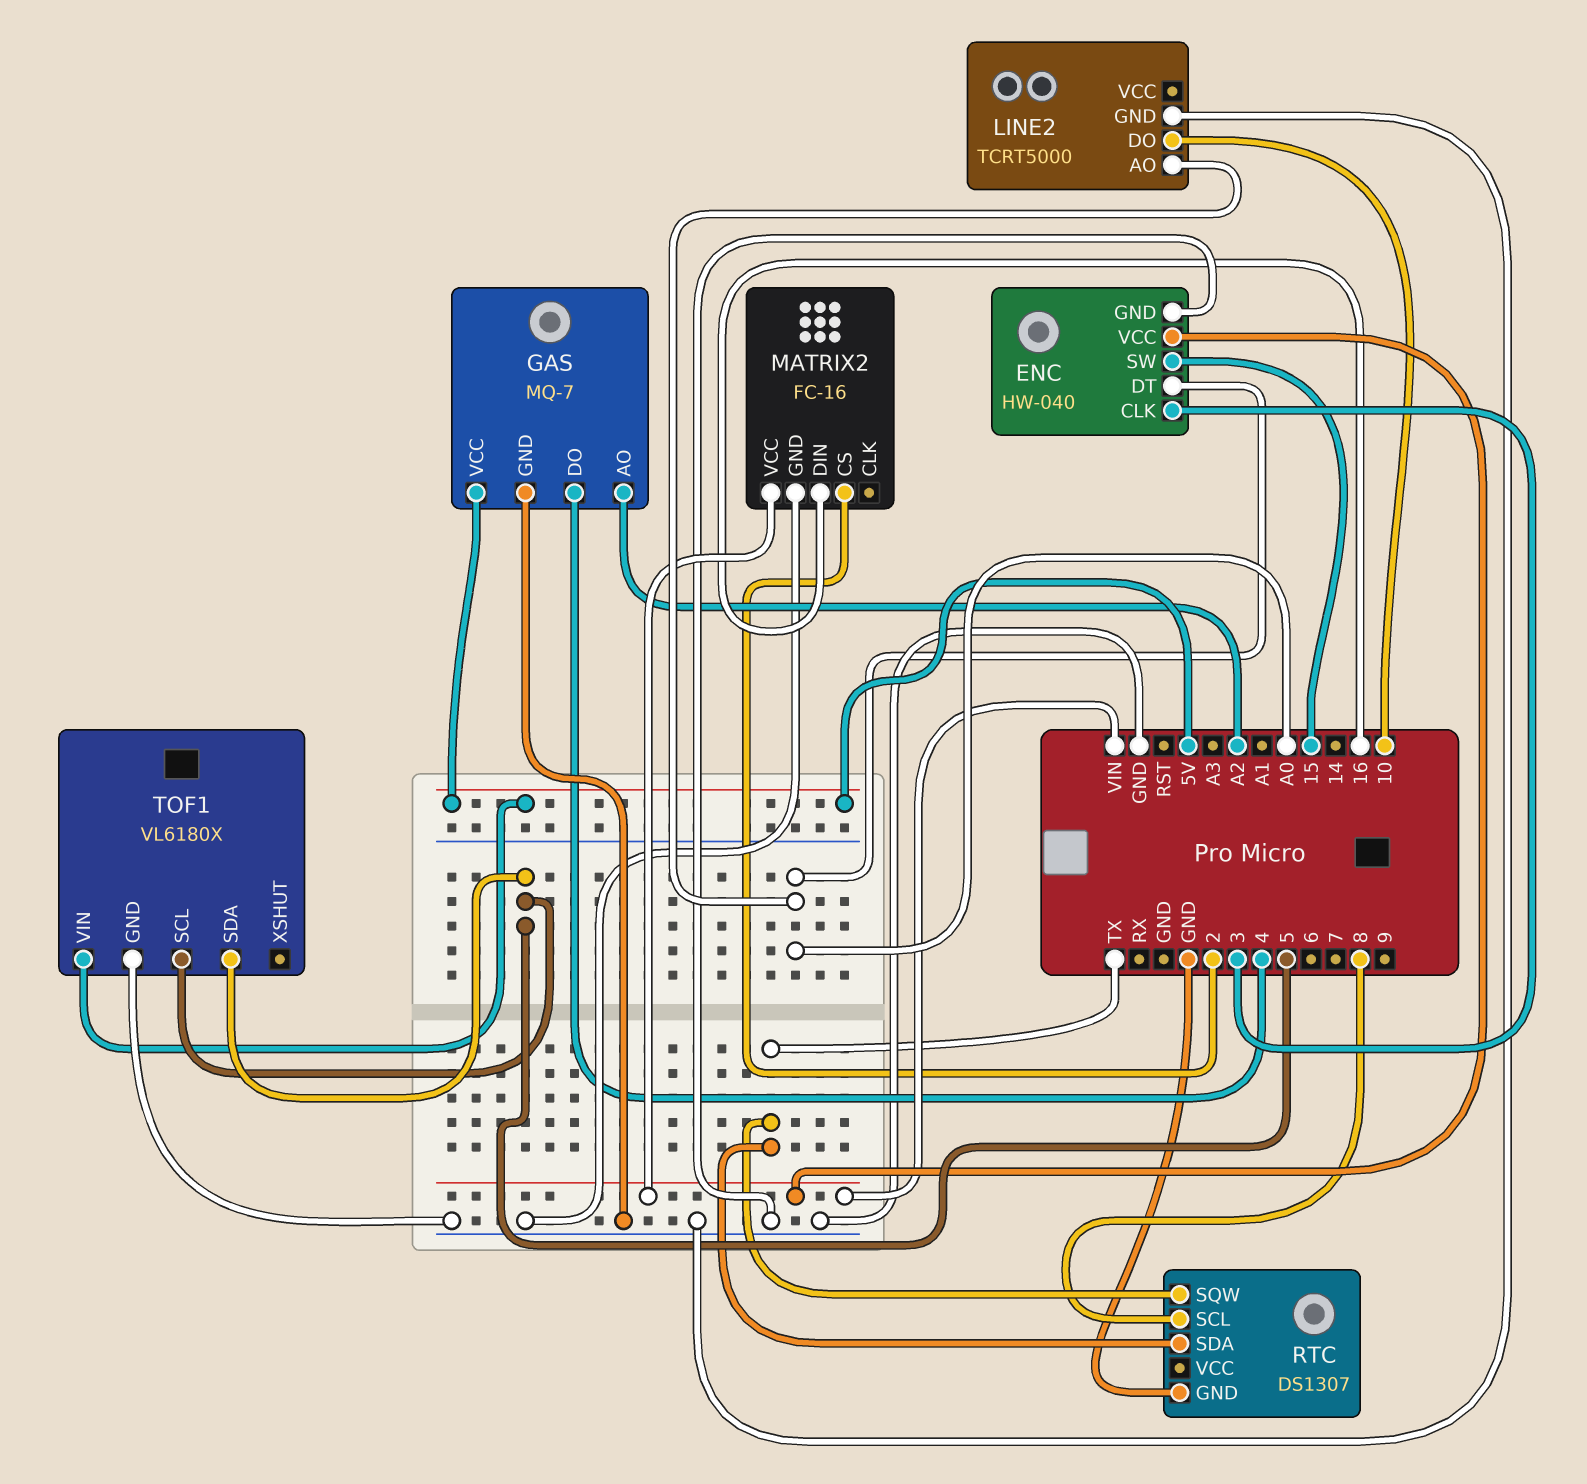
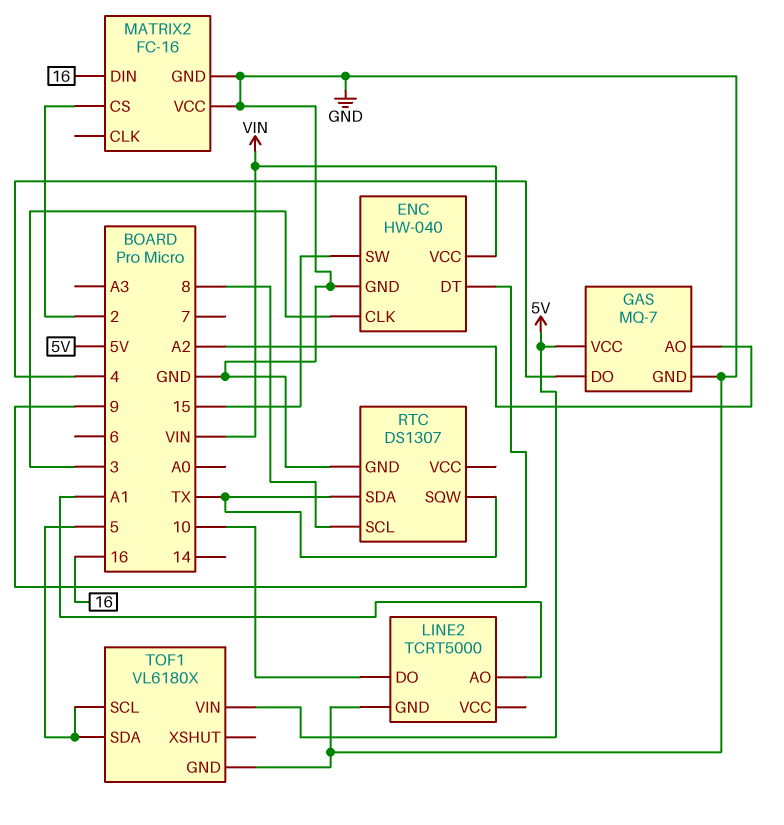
ENC pin DT: A0 -> 9
LINE2 pin AO: A0 -> A1
MATRIX2 pin VCC: VIN -> GND

